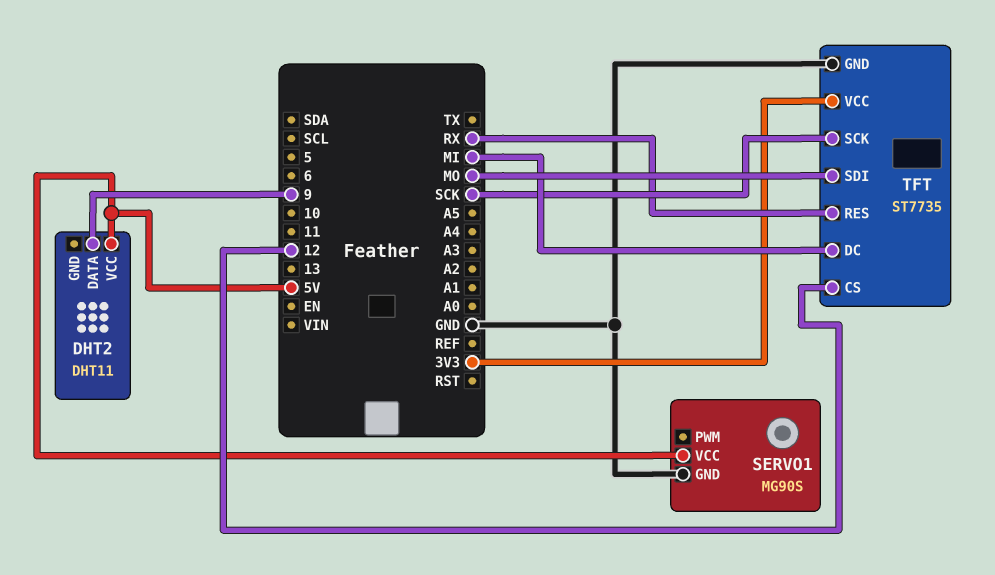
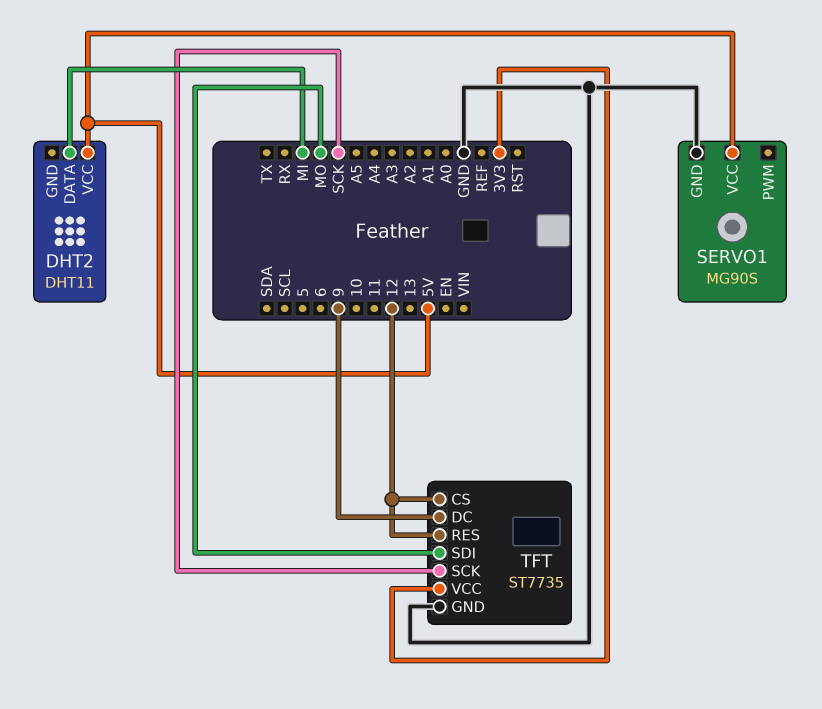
DHT2 pin DATA: 9 -> MI
TFT pin DC: MI -> 9
TFT pin RES: RX -> 12

